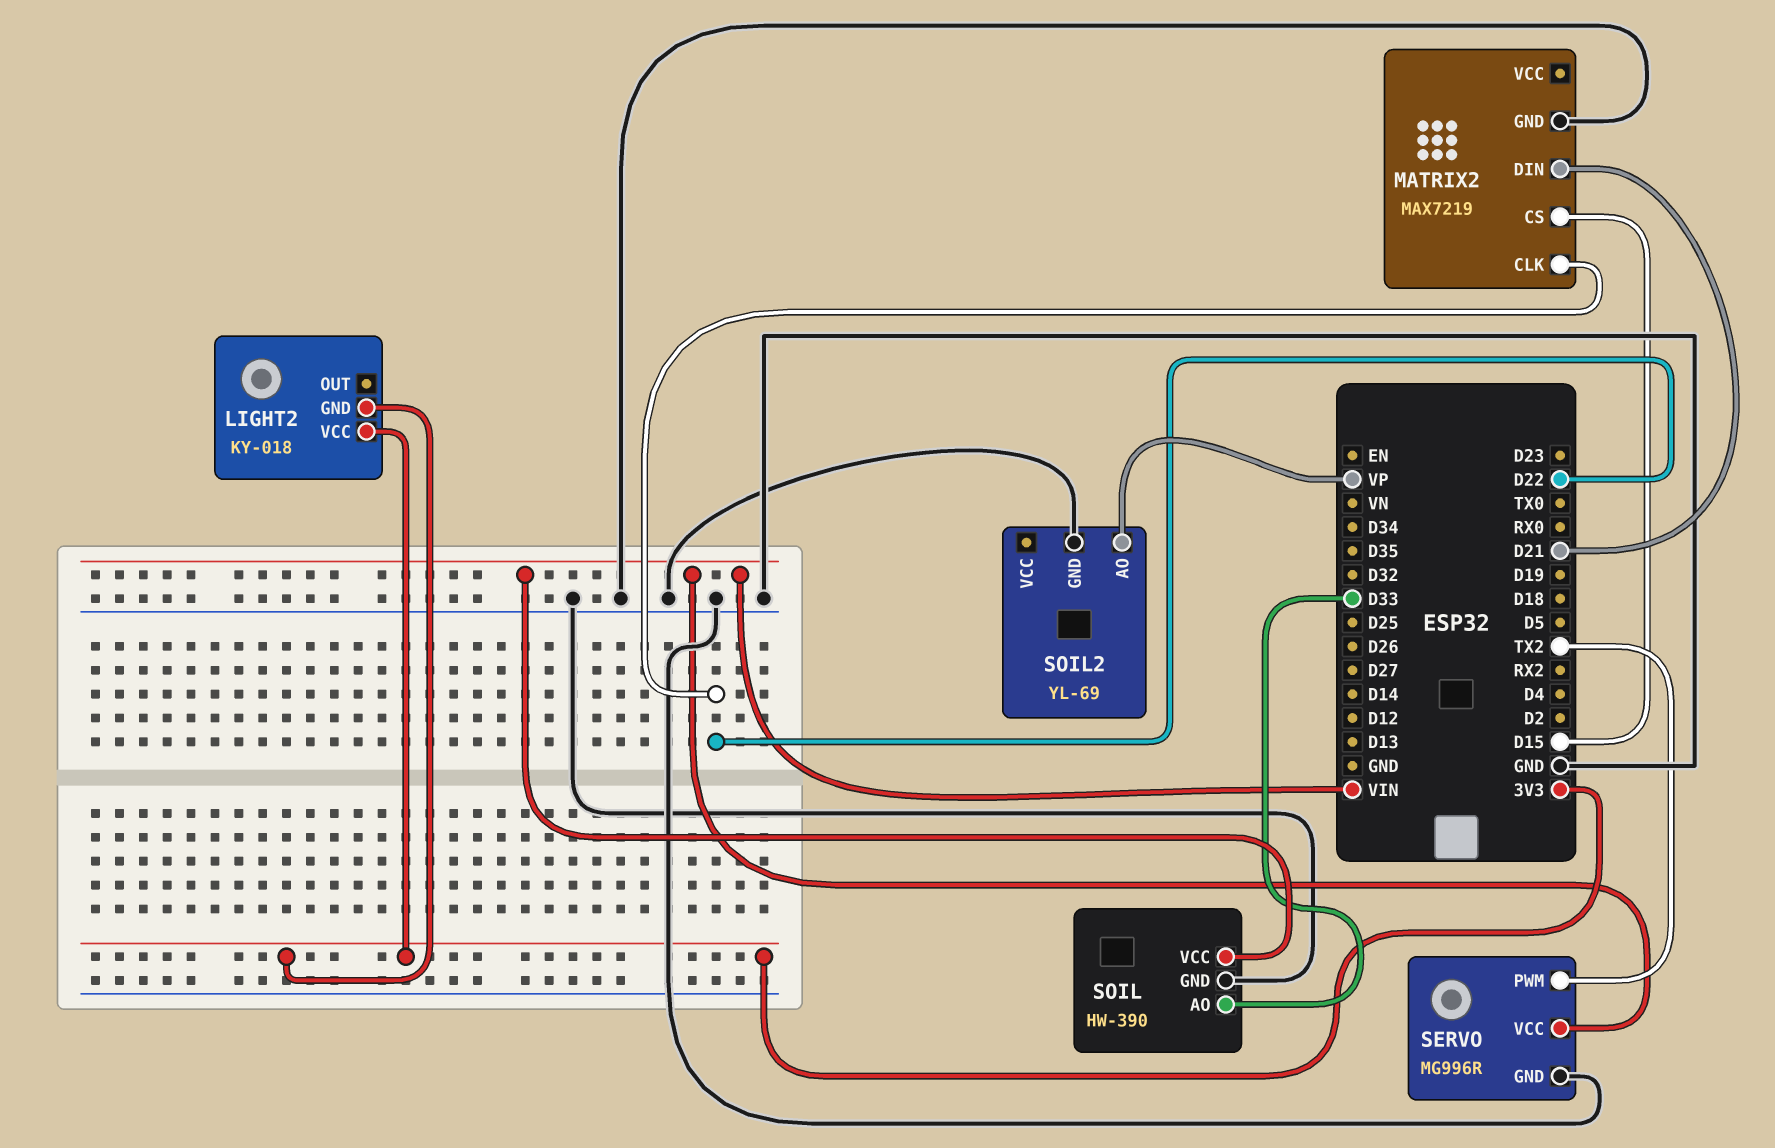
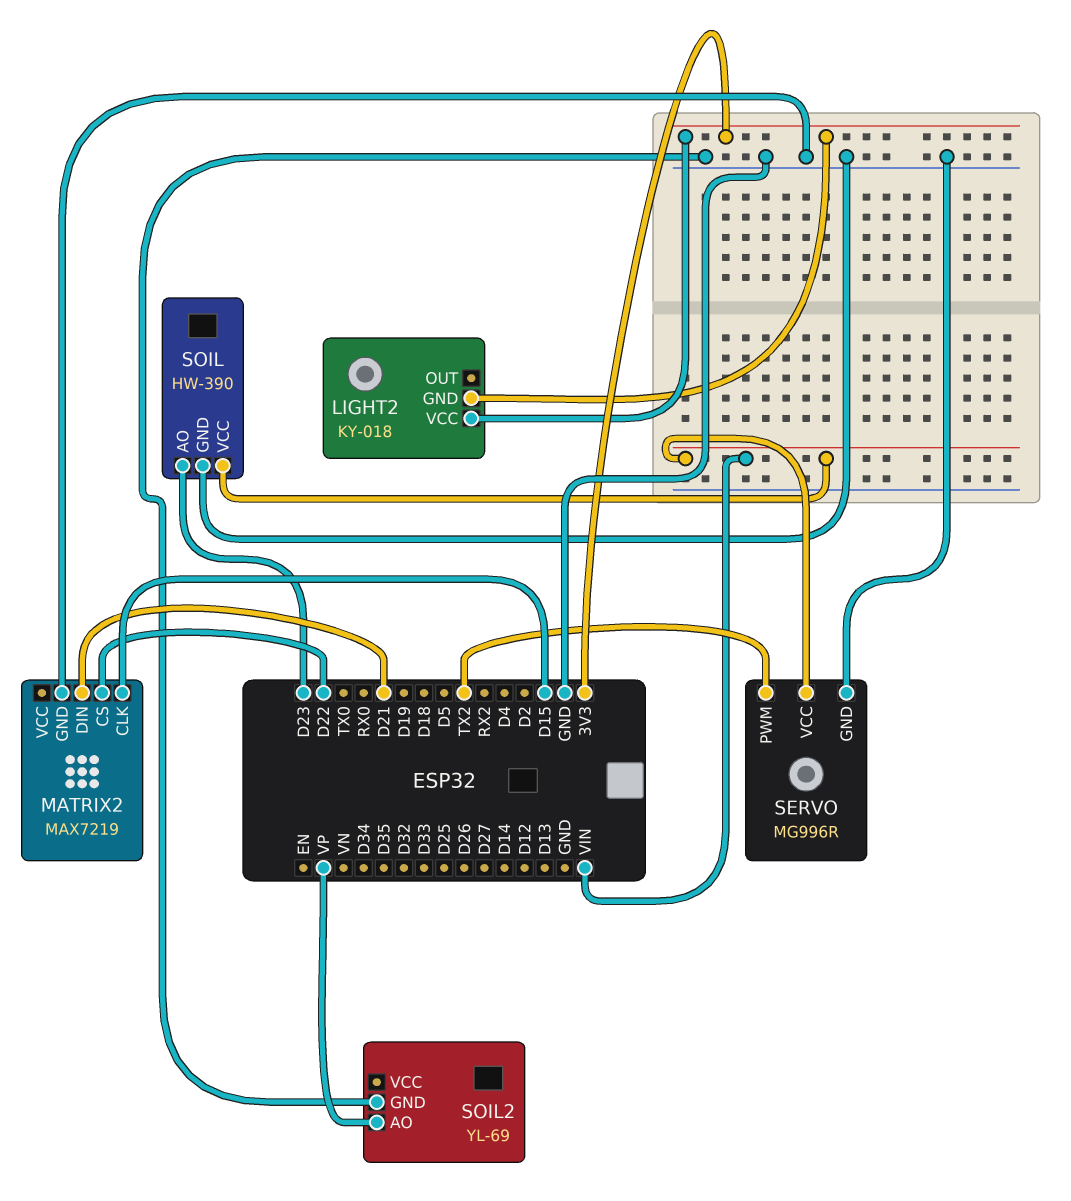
MATRIX2 pin CLK: D22 -> D15
MATRIX2 pin CS: D15 -> D22
SOIL pin AO: D33 -> D23

